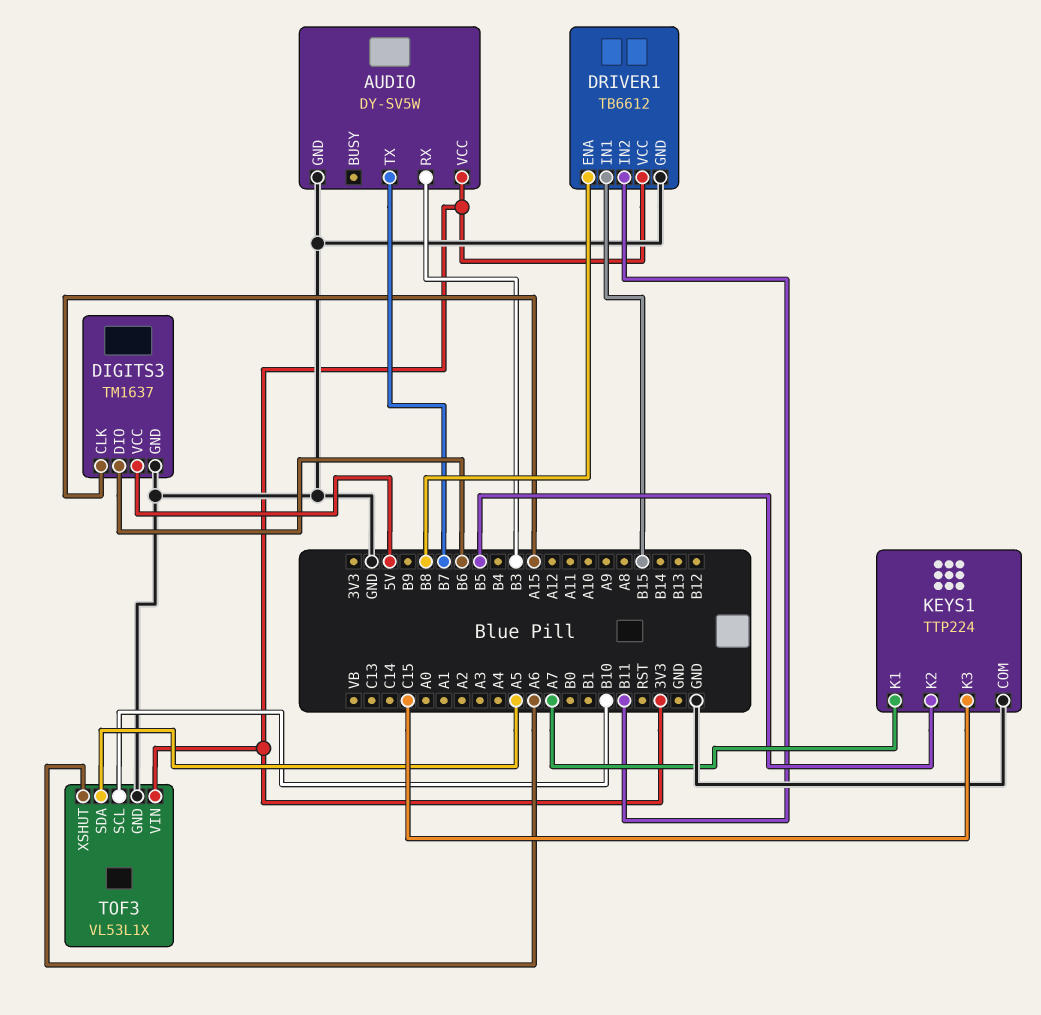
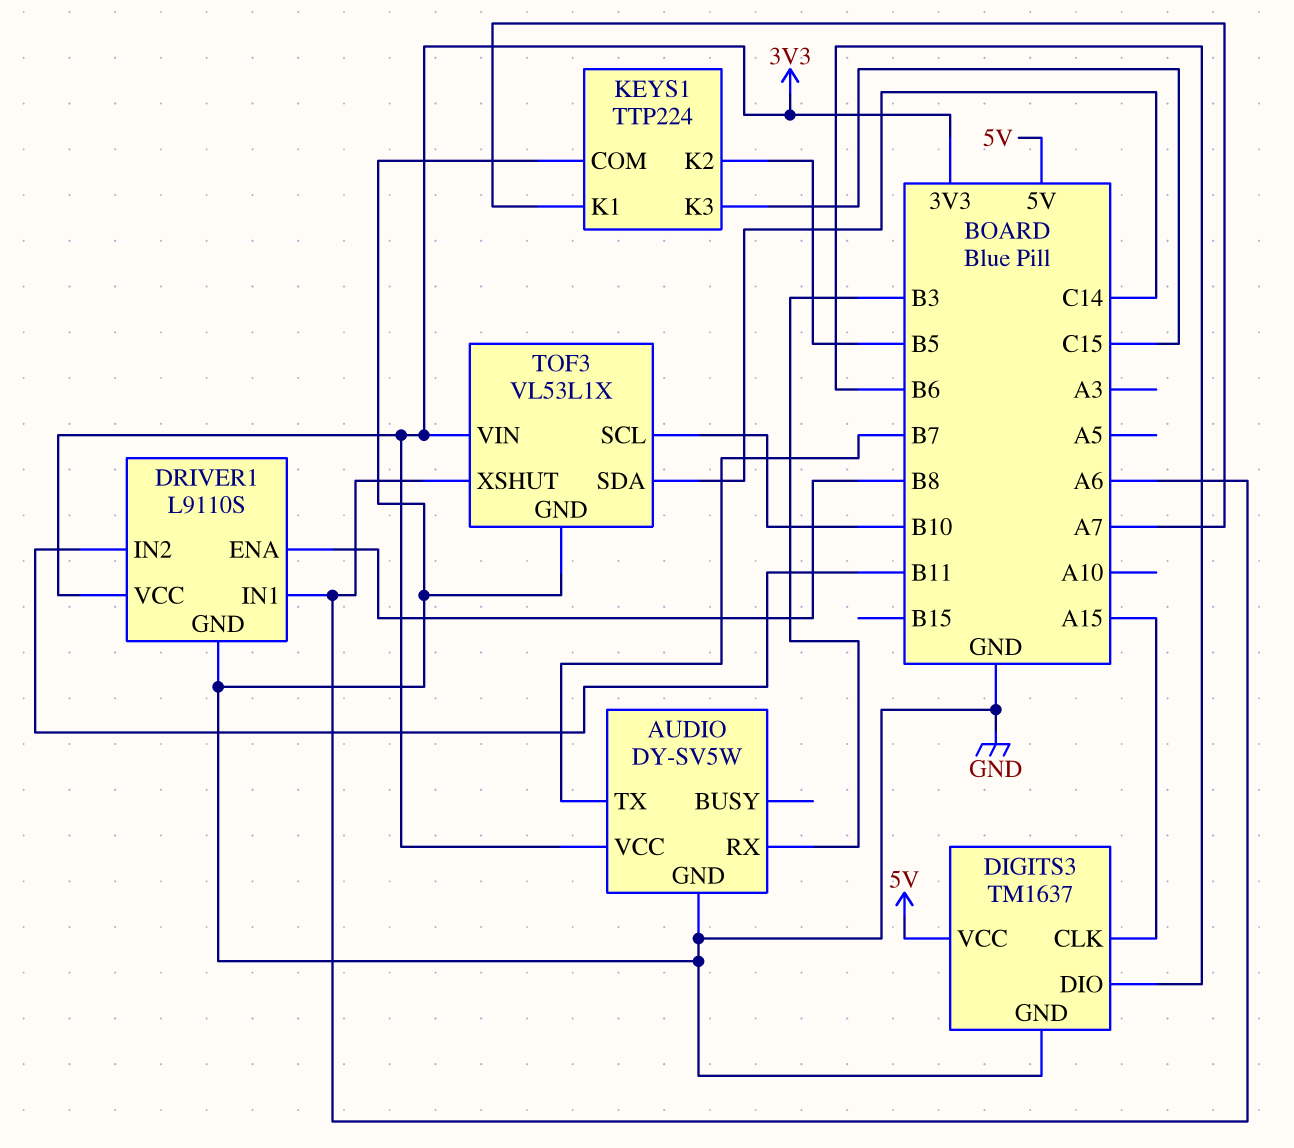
DRIVER1: TB6612 -> L9110S
DRIVER1 pin IN1: B15 -> A6
TOF3 pin SDA: A5 -> C14

